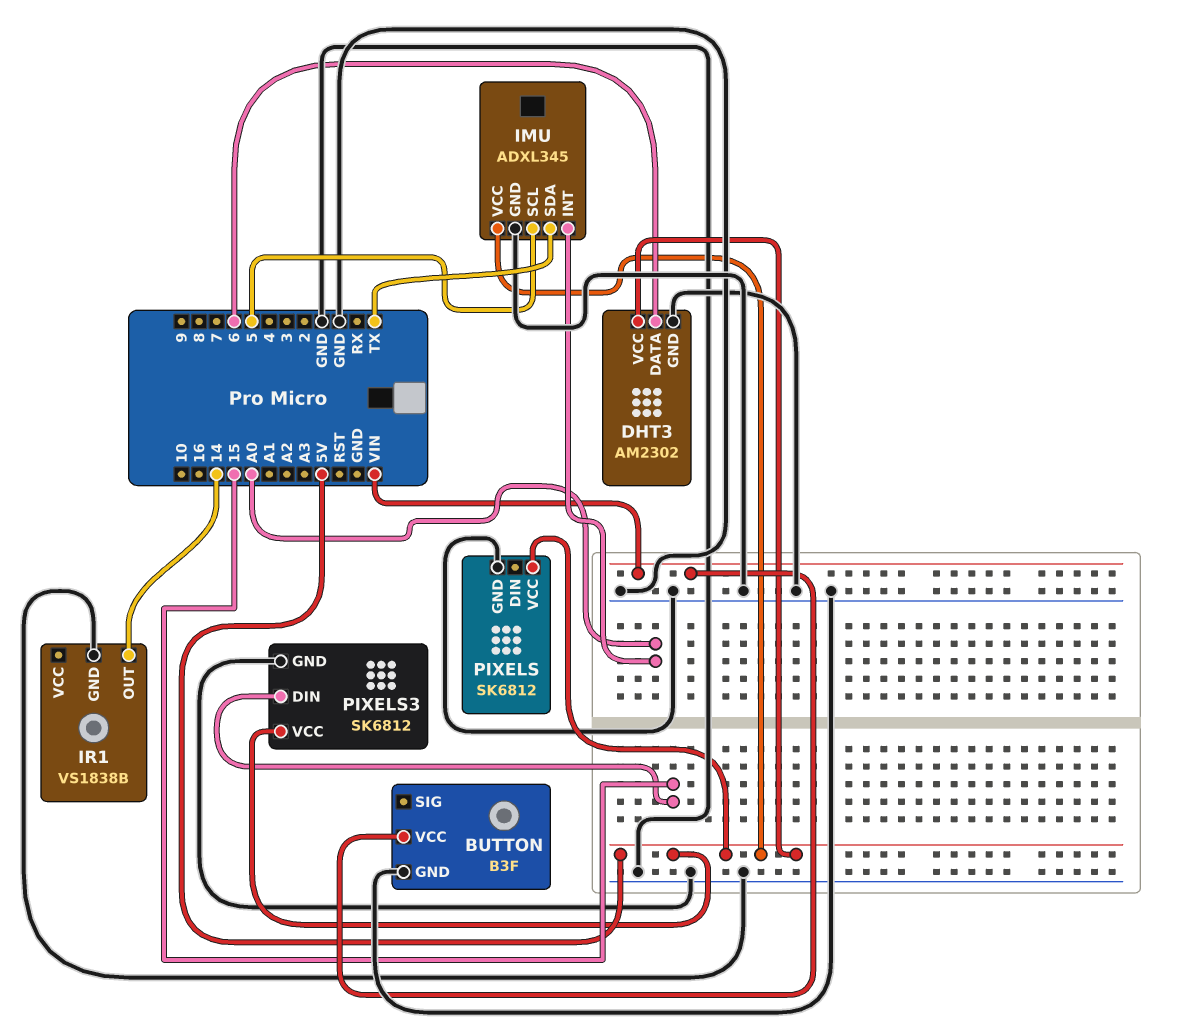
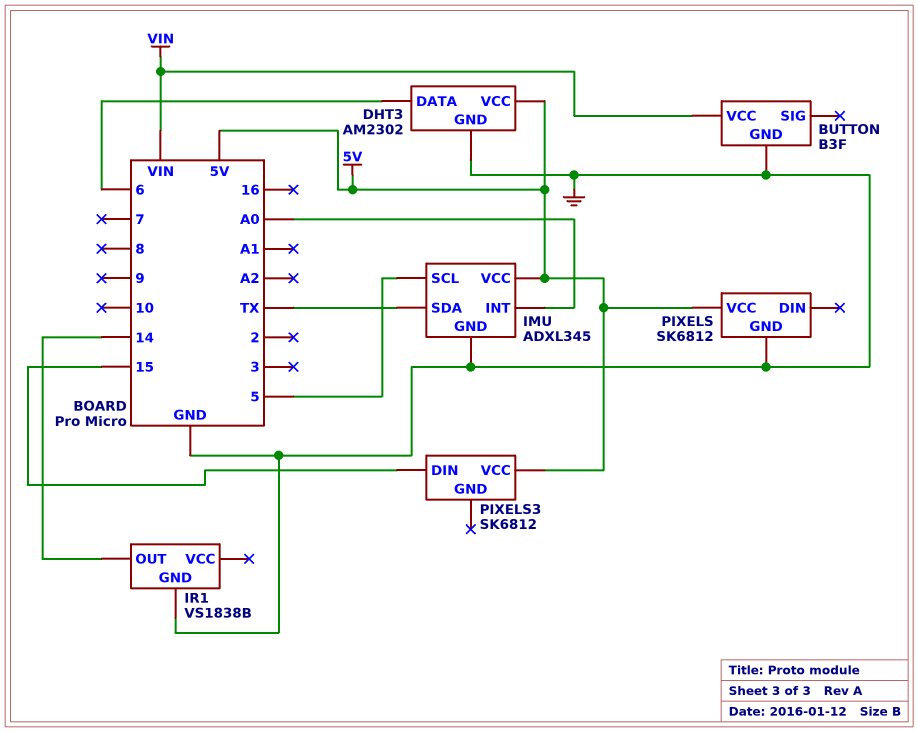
PIXELS3 pin GND: GND -> none

